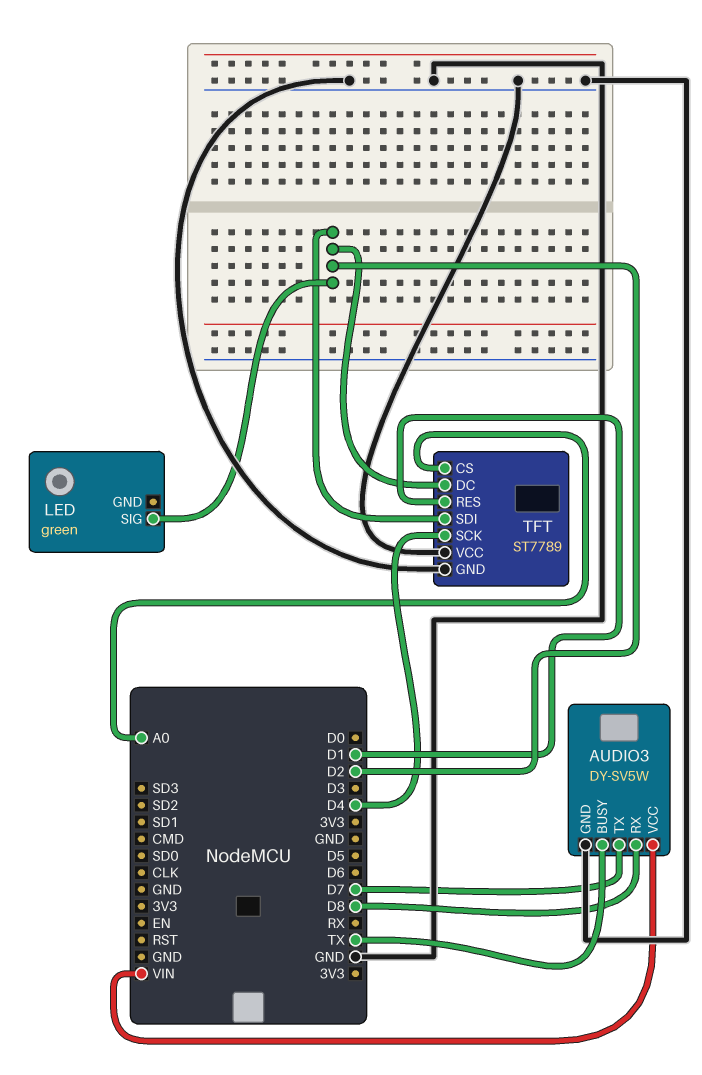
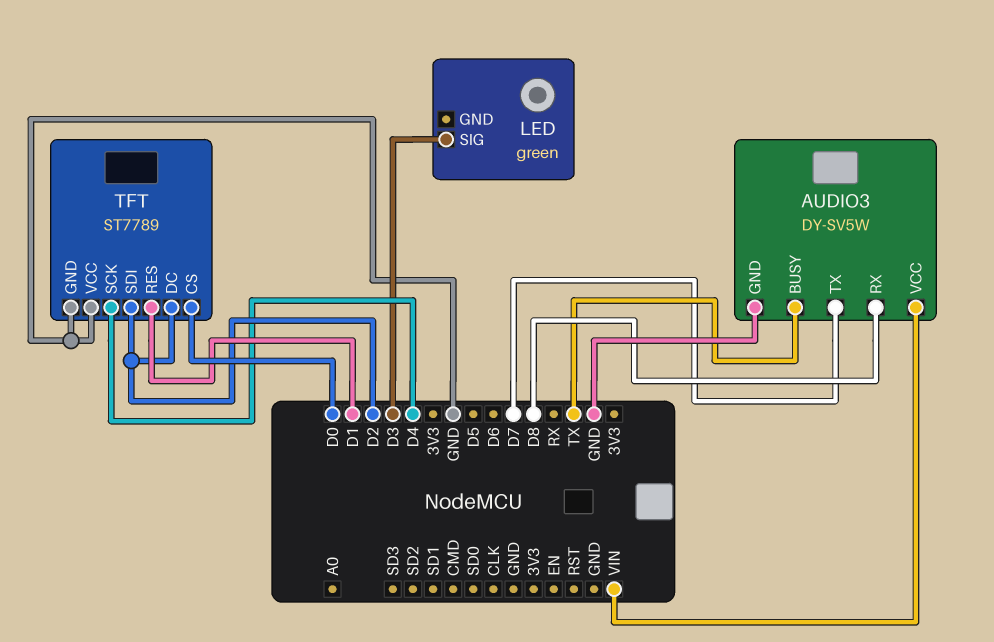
LED pin SIG: D2 -> D3
TFT pin CS: A0 -> D0

